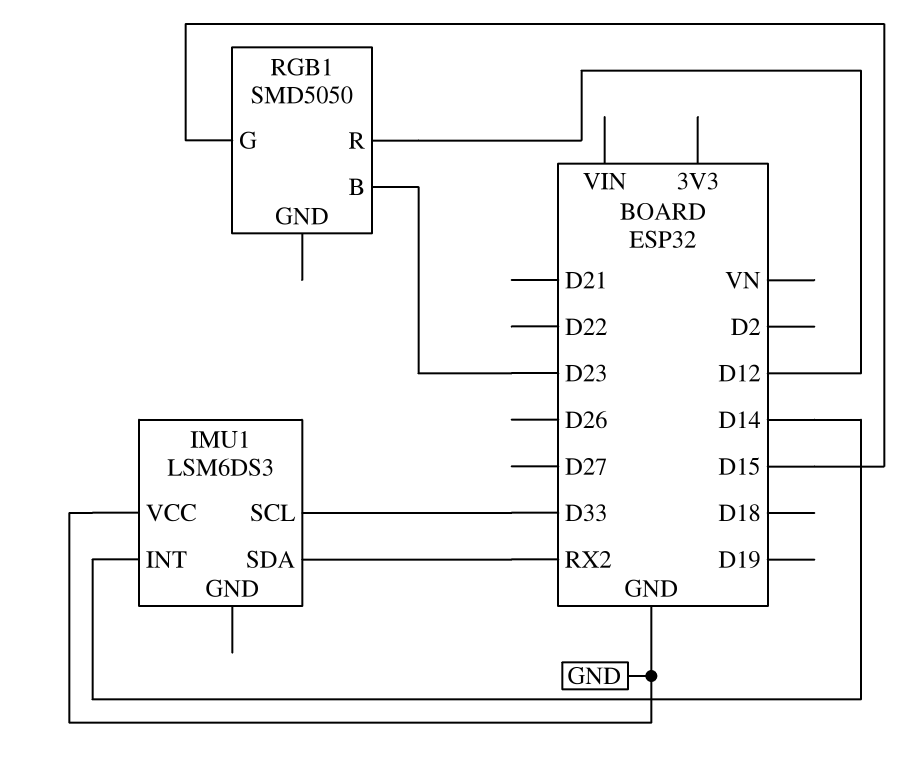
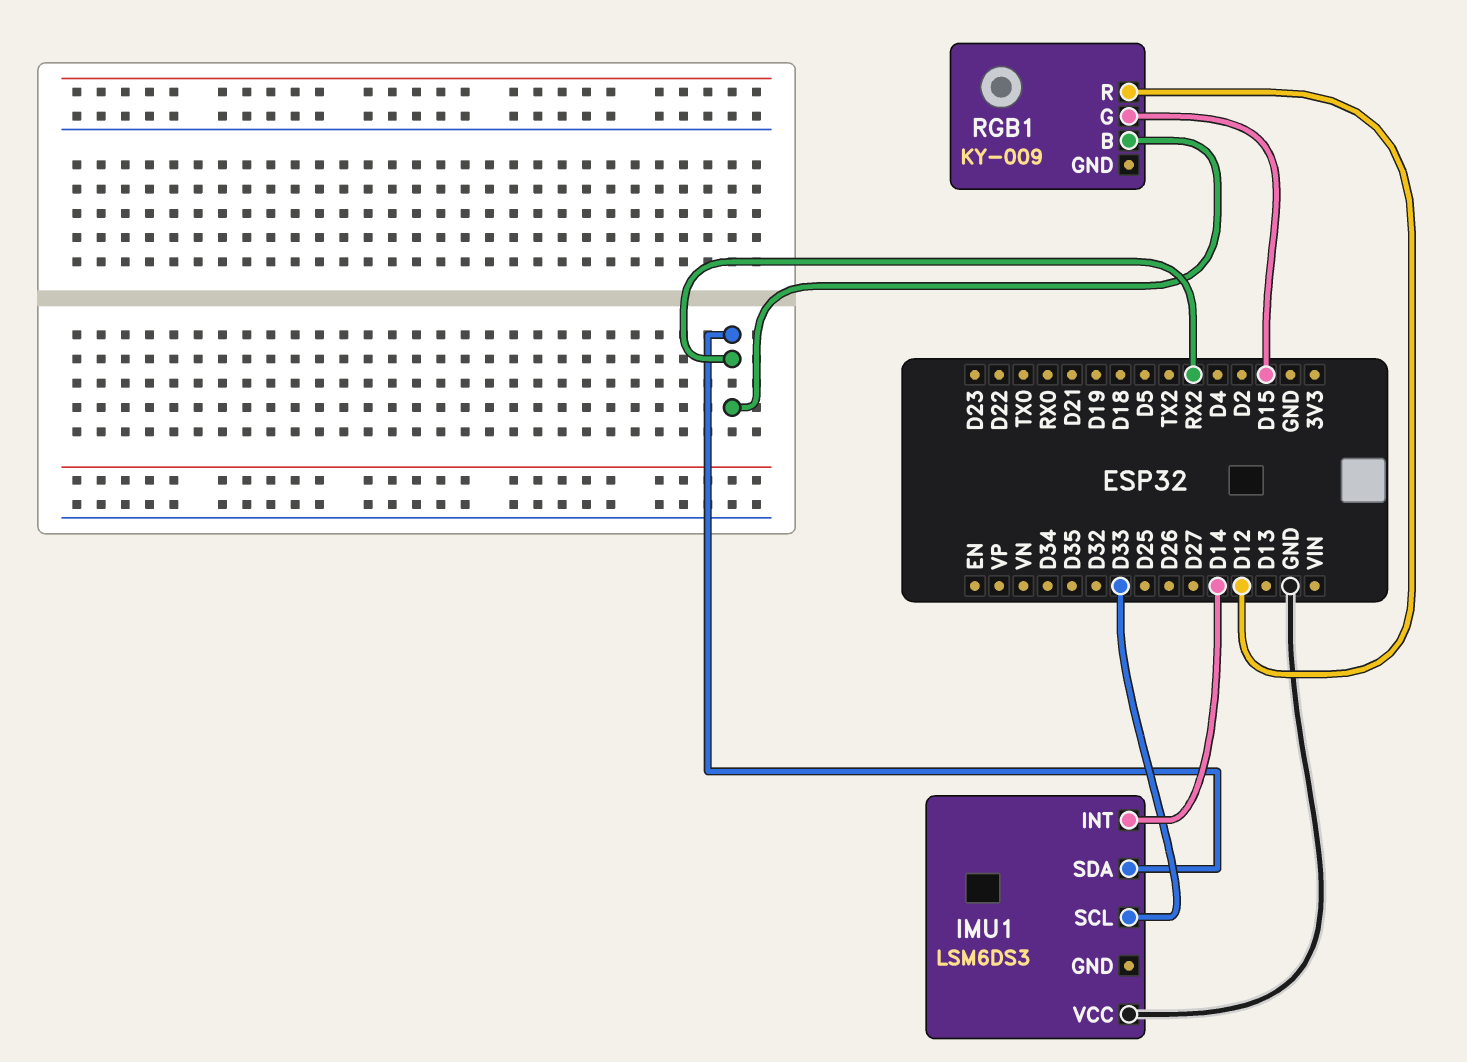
RGB1: SMD5050 -> KY-009
RGB1 pin B: D23 -> RX2

